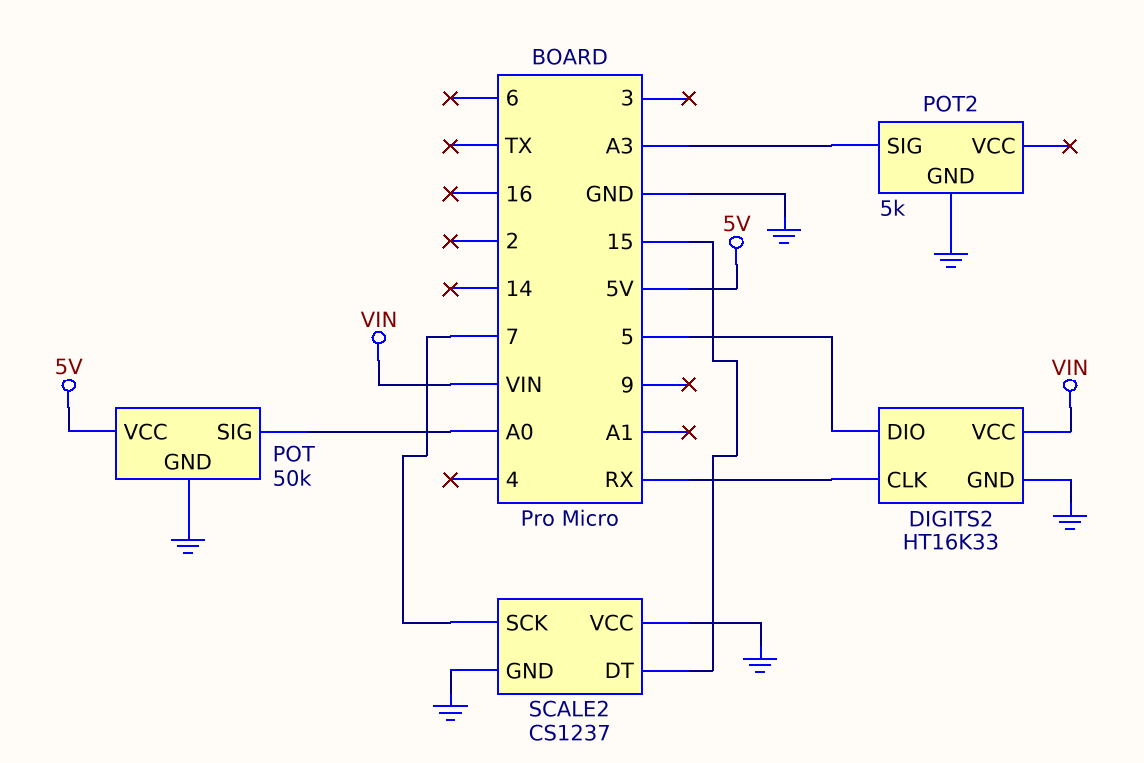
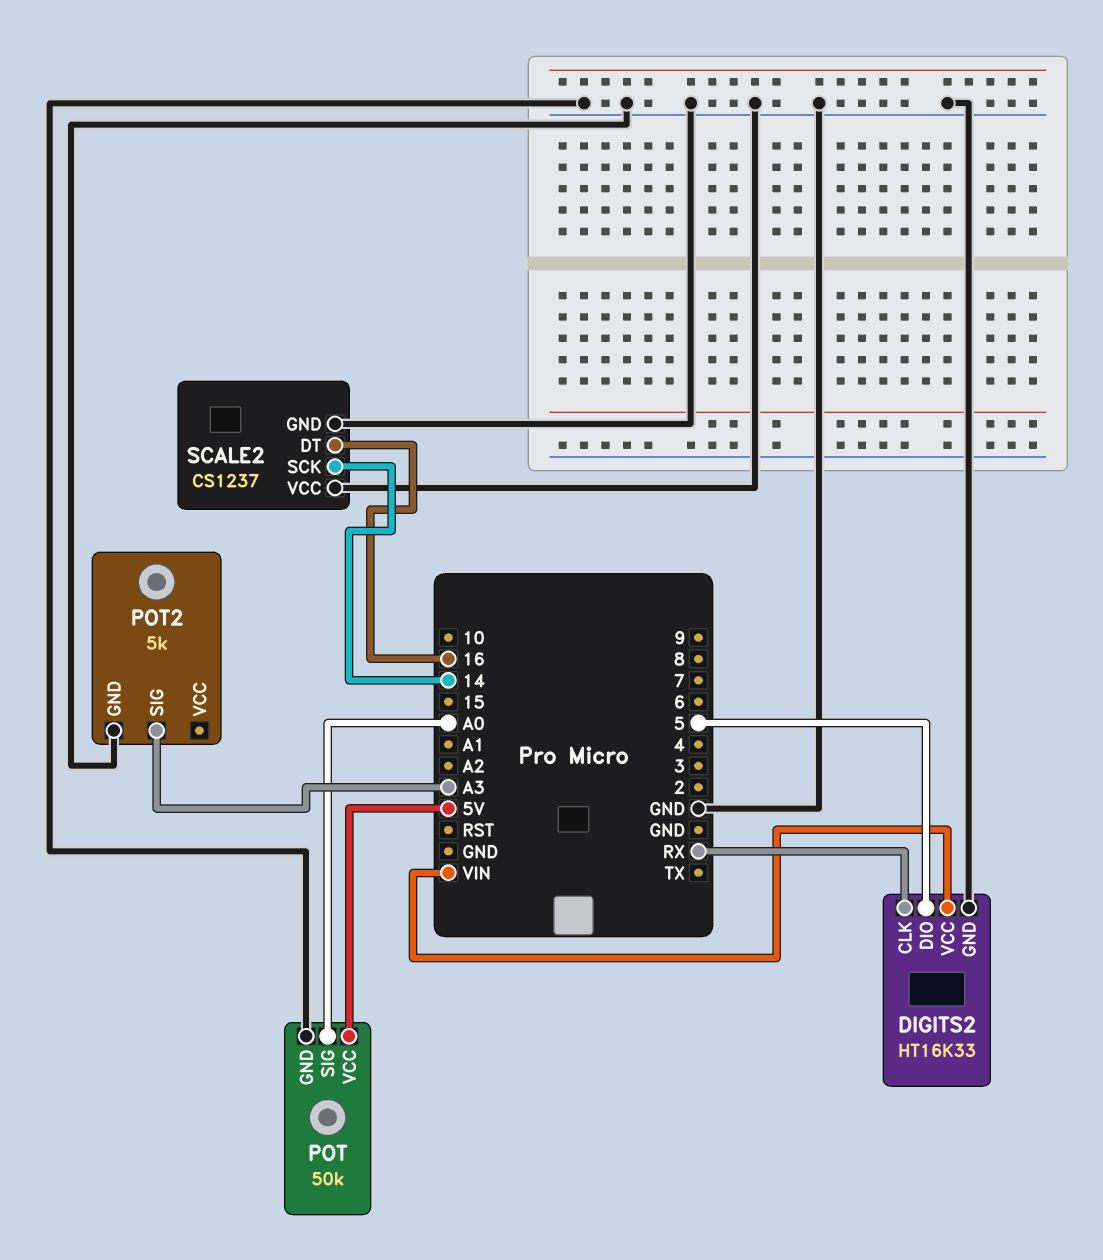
SCALE2 pin DT: 15 -> 16
SCALE2 pin SCK: 7 -> 14

